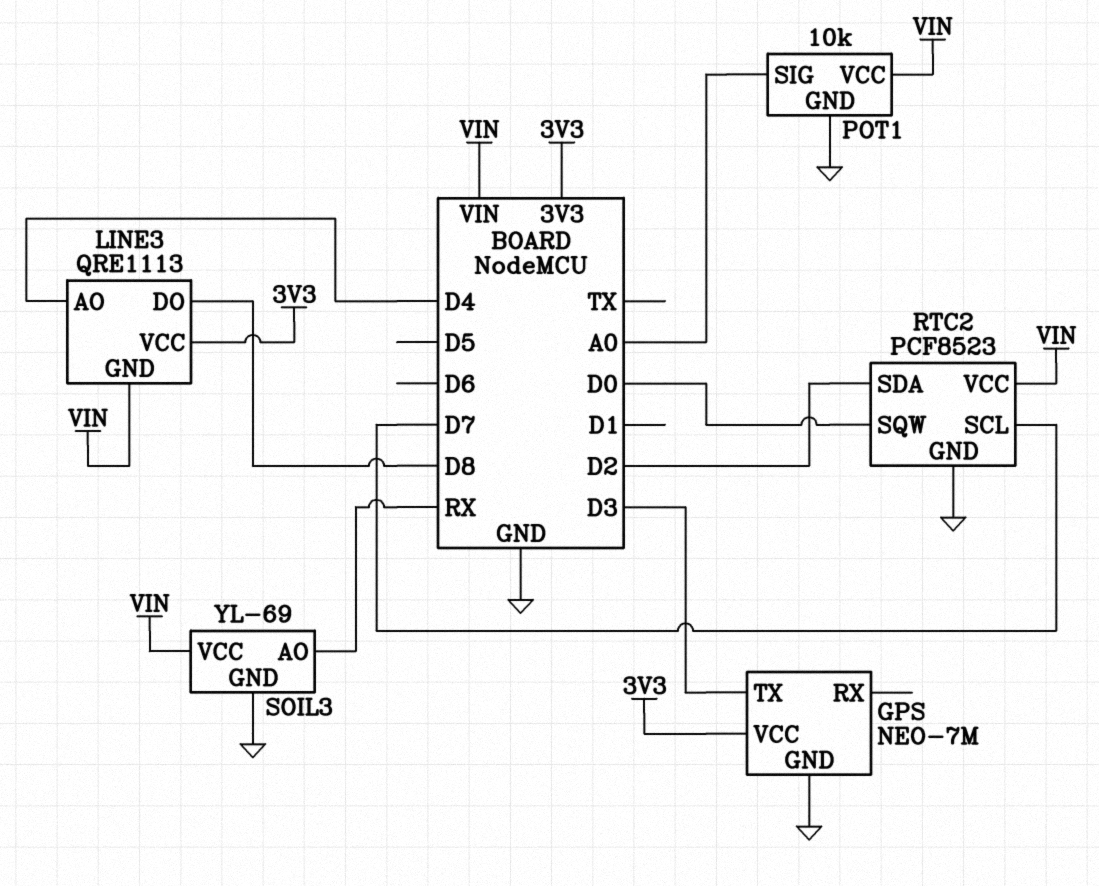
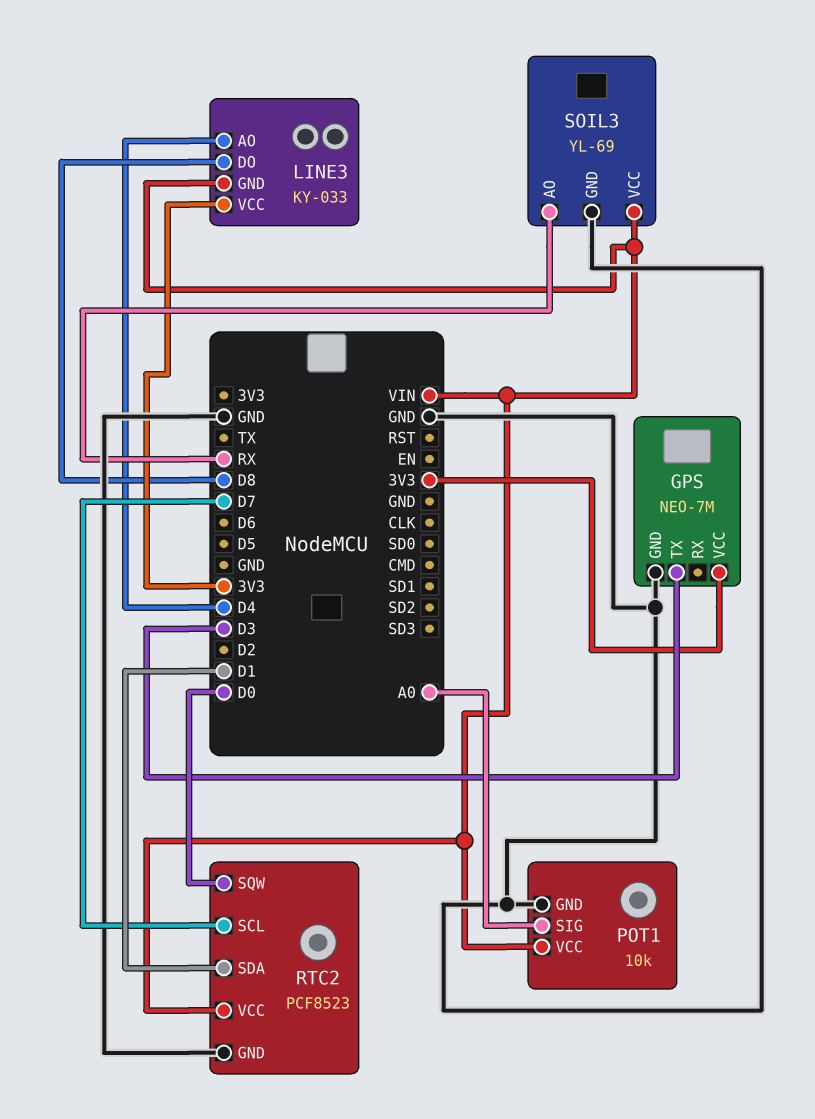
LINE3: QRE1113 -> KY-033
RTC2 pin SDA: D2 -> D1

